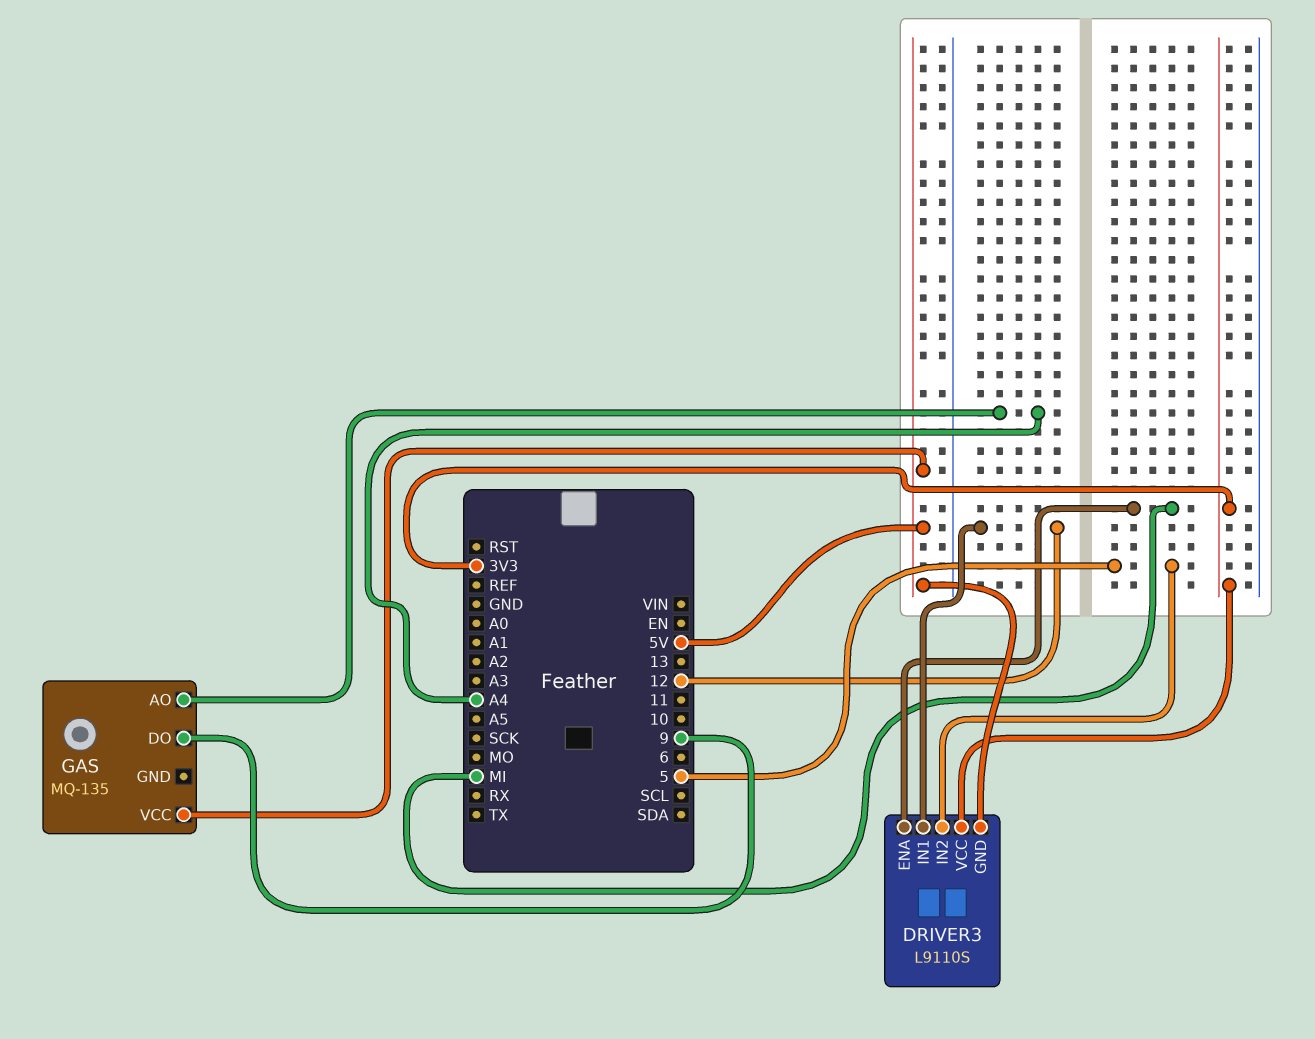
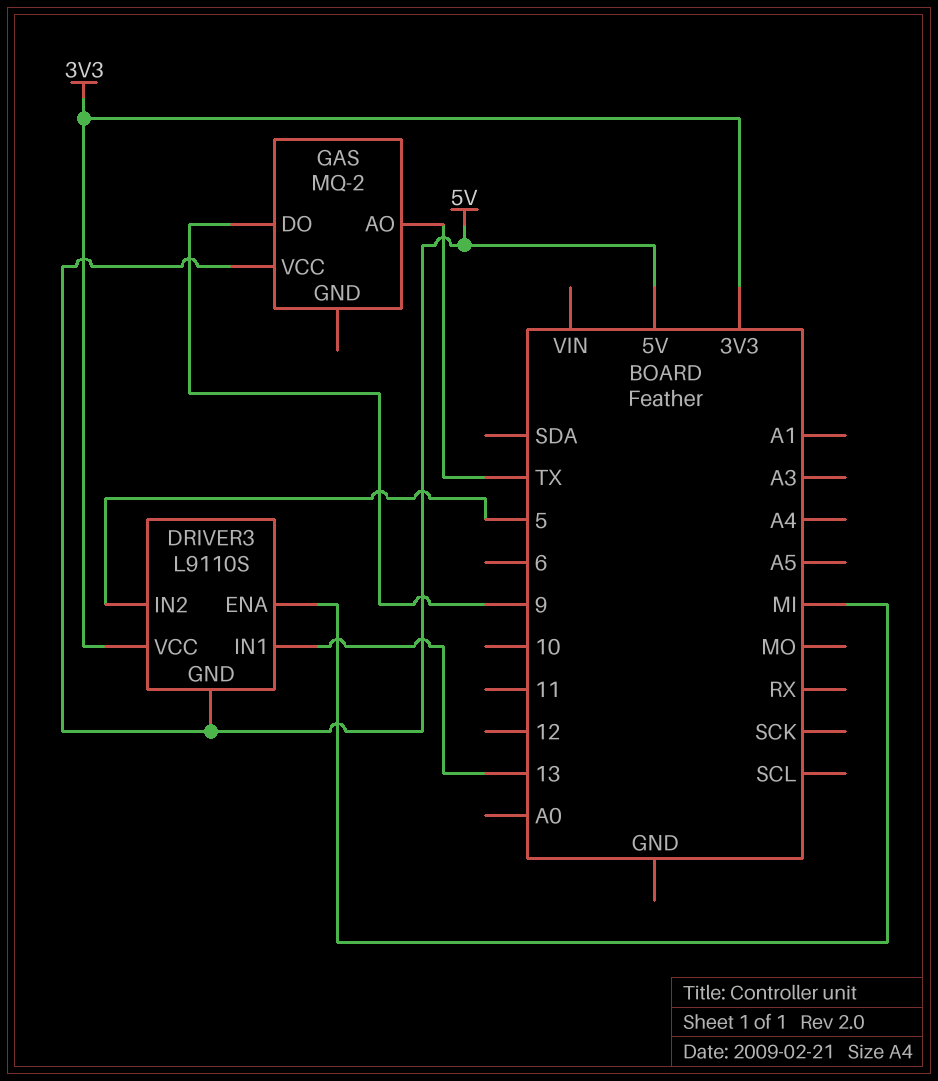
DRIVER3 pin IN1: 12 -> 13
GAS: MQ-135 -> MQ-2
GAS pin AO: A4 -> TX

